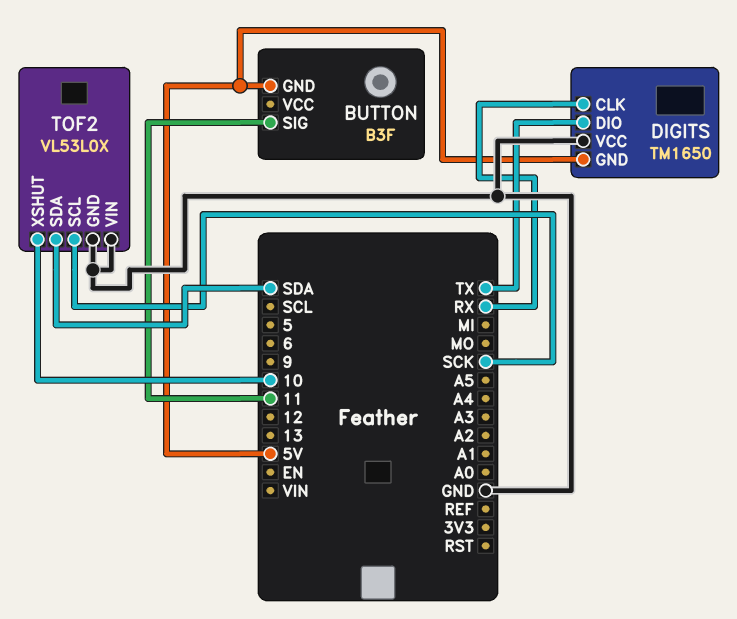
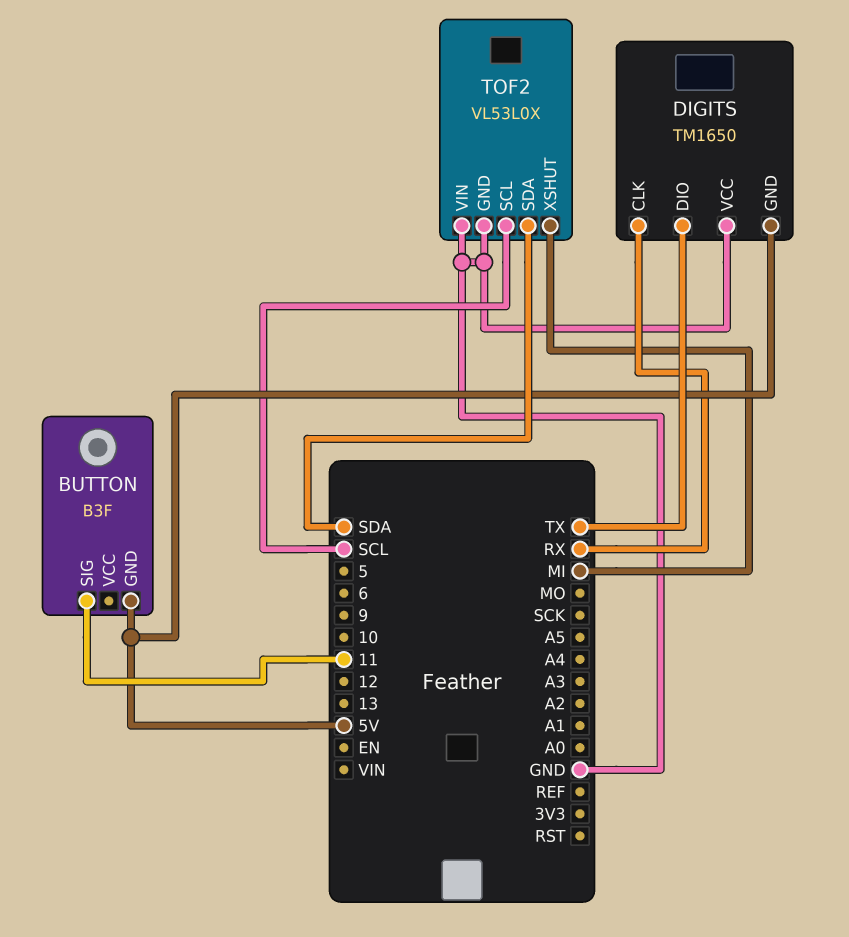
TOF2 pin SCL: SCK -> SCL
TOF2 pin XSHUT: 10 -> MI

